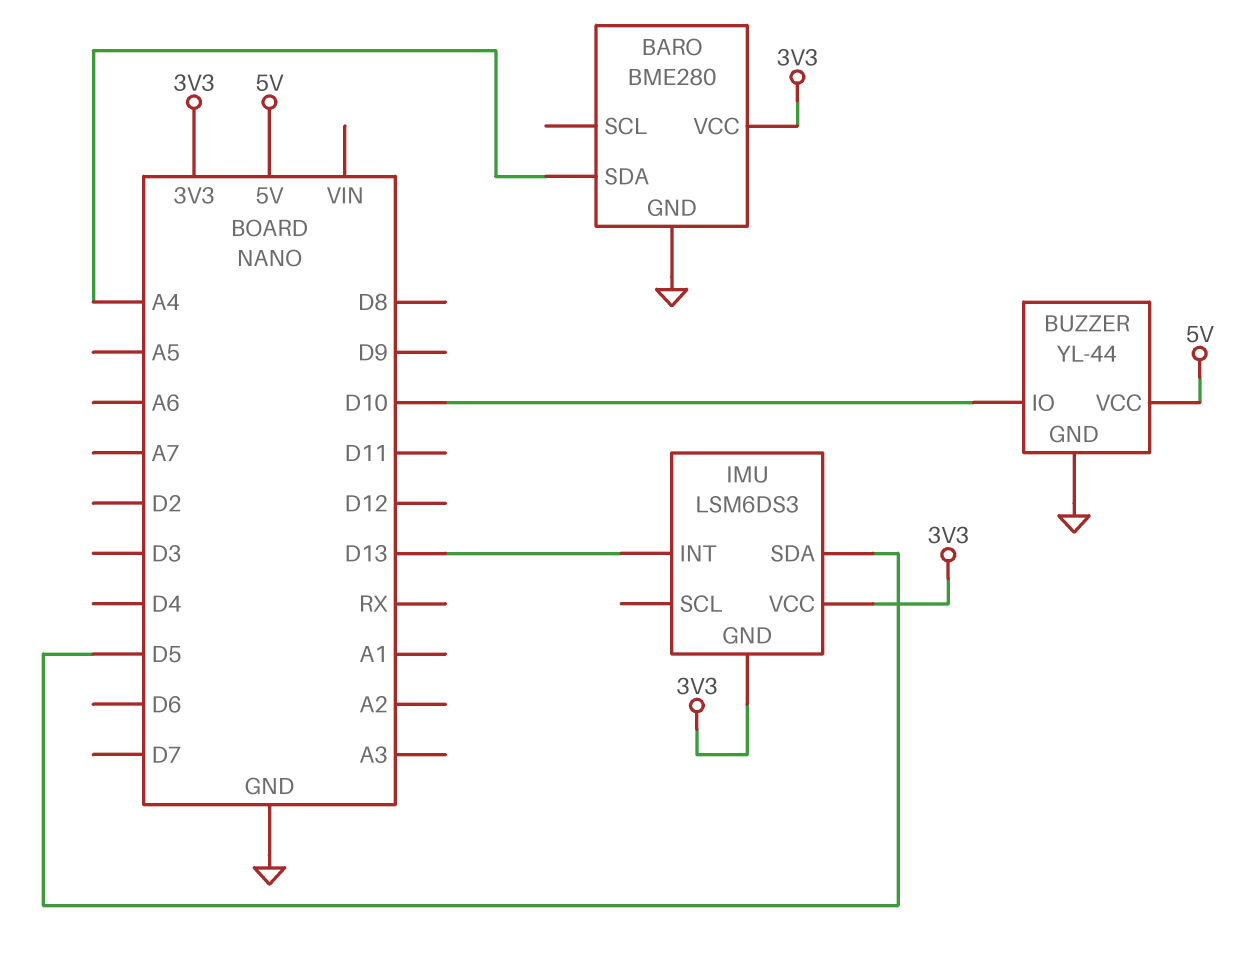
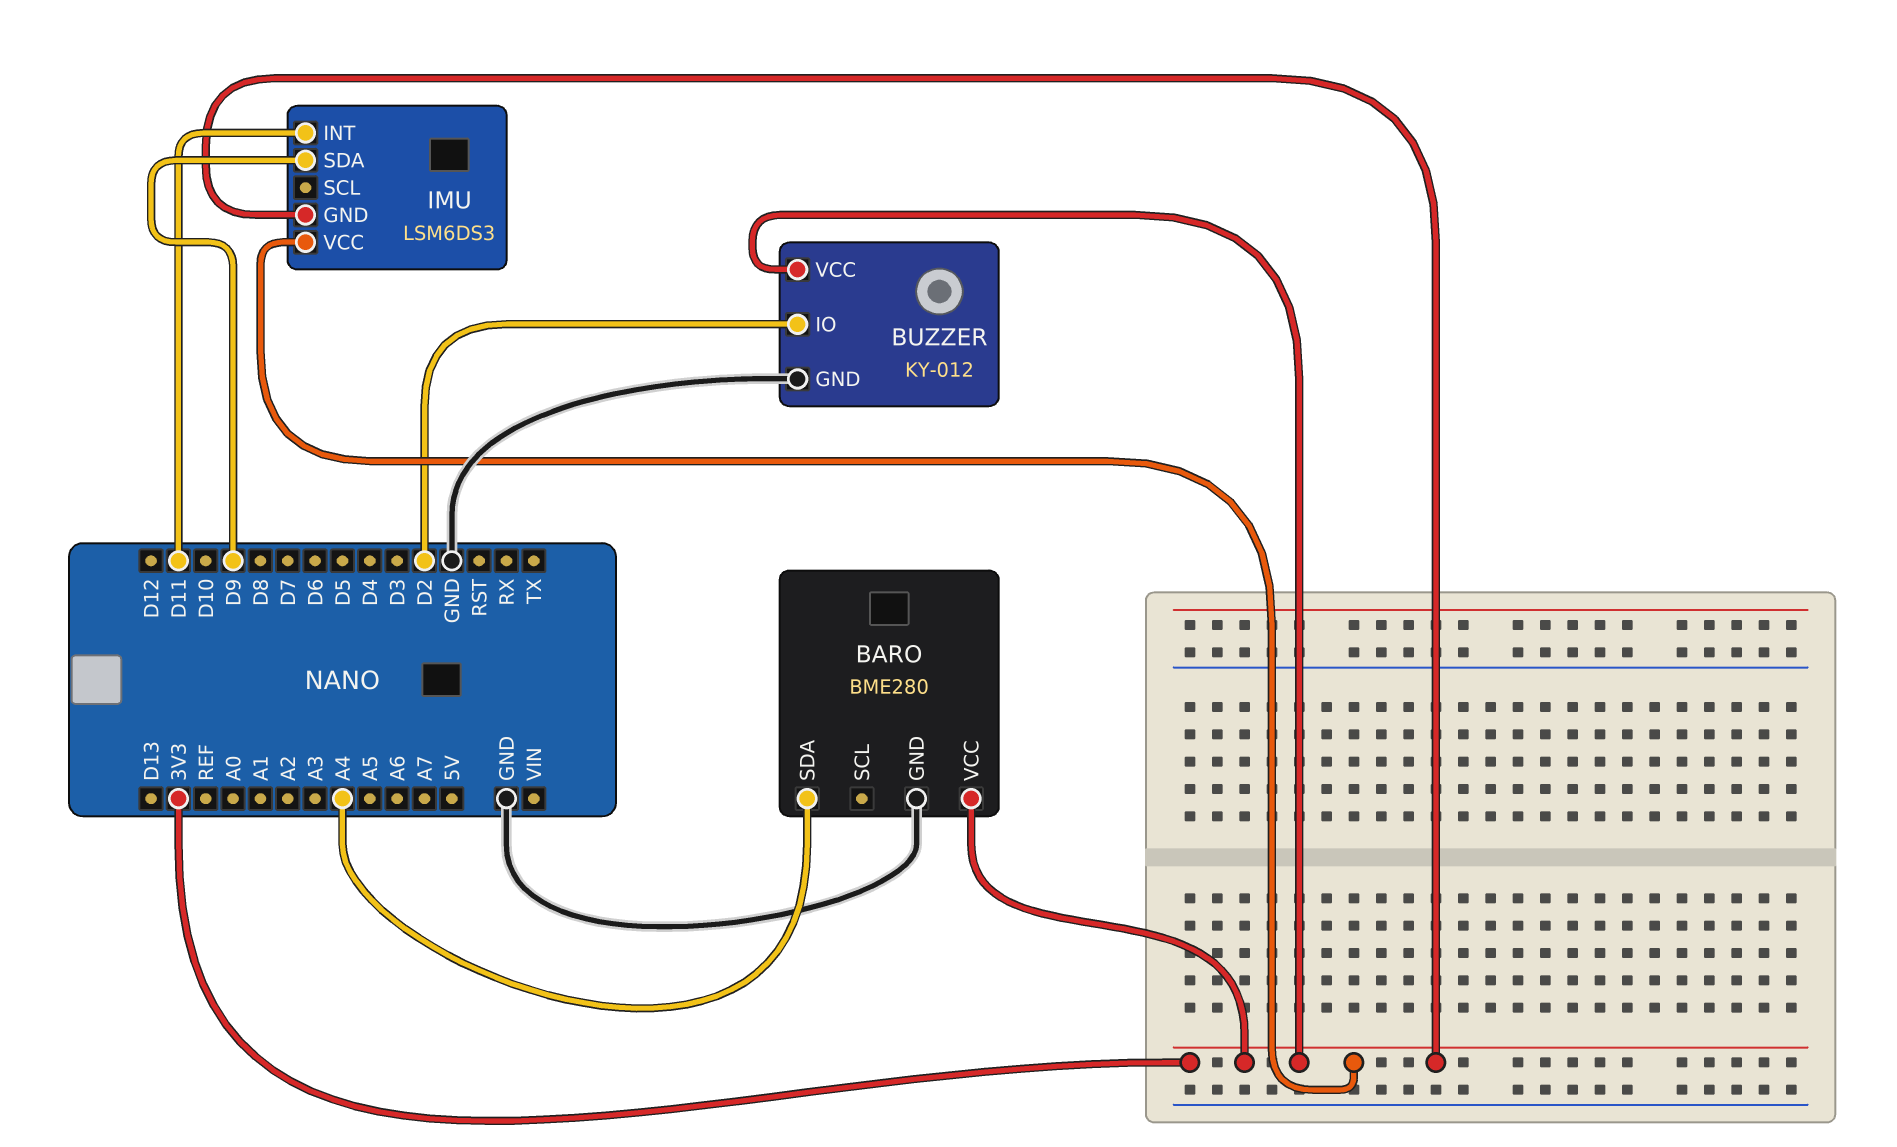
BUZZER: YL-44 -> KY-012
BUZZER pin IO: D10 -> D2
BUZZER pin VCC: 5V -> 3V3
IMU pin INT: D13 -> D11
IMU pin SDA: D5 -> D9

